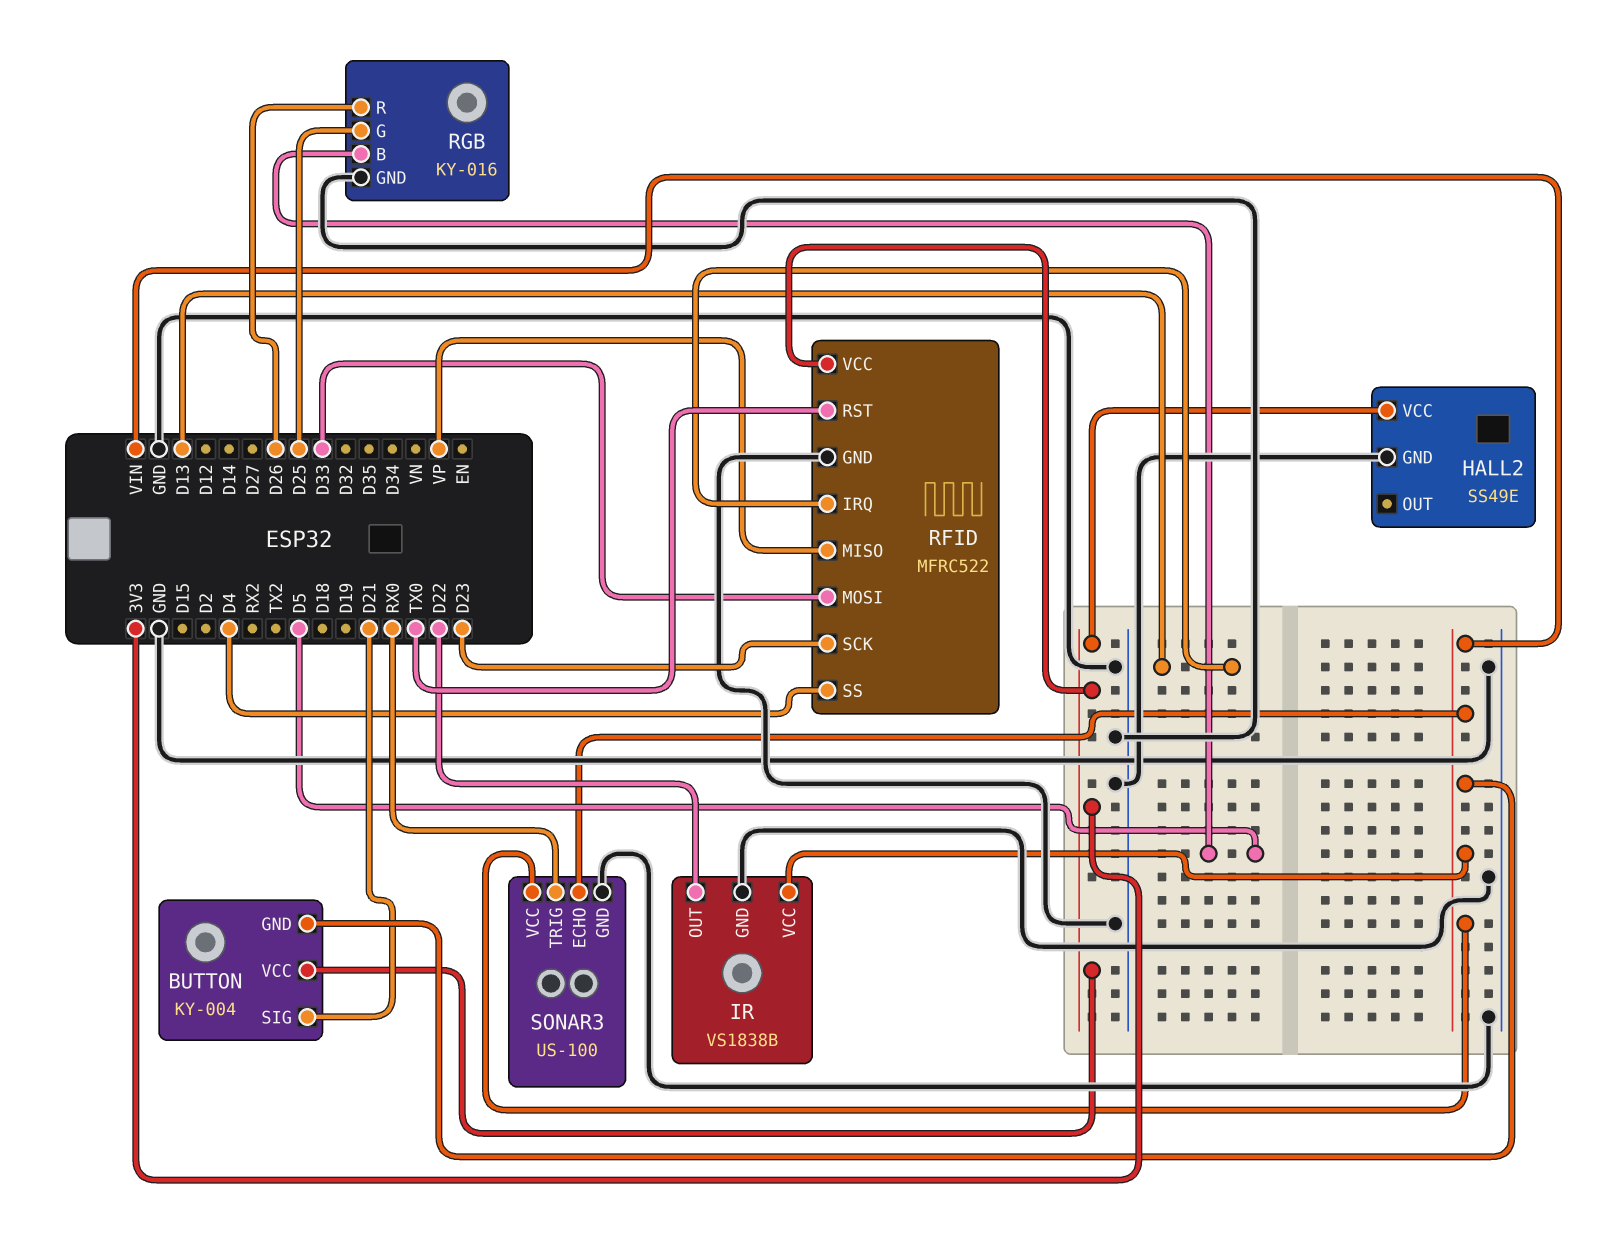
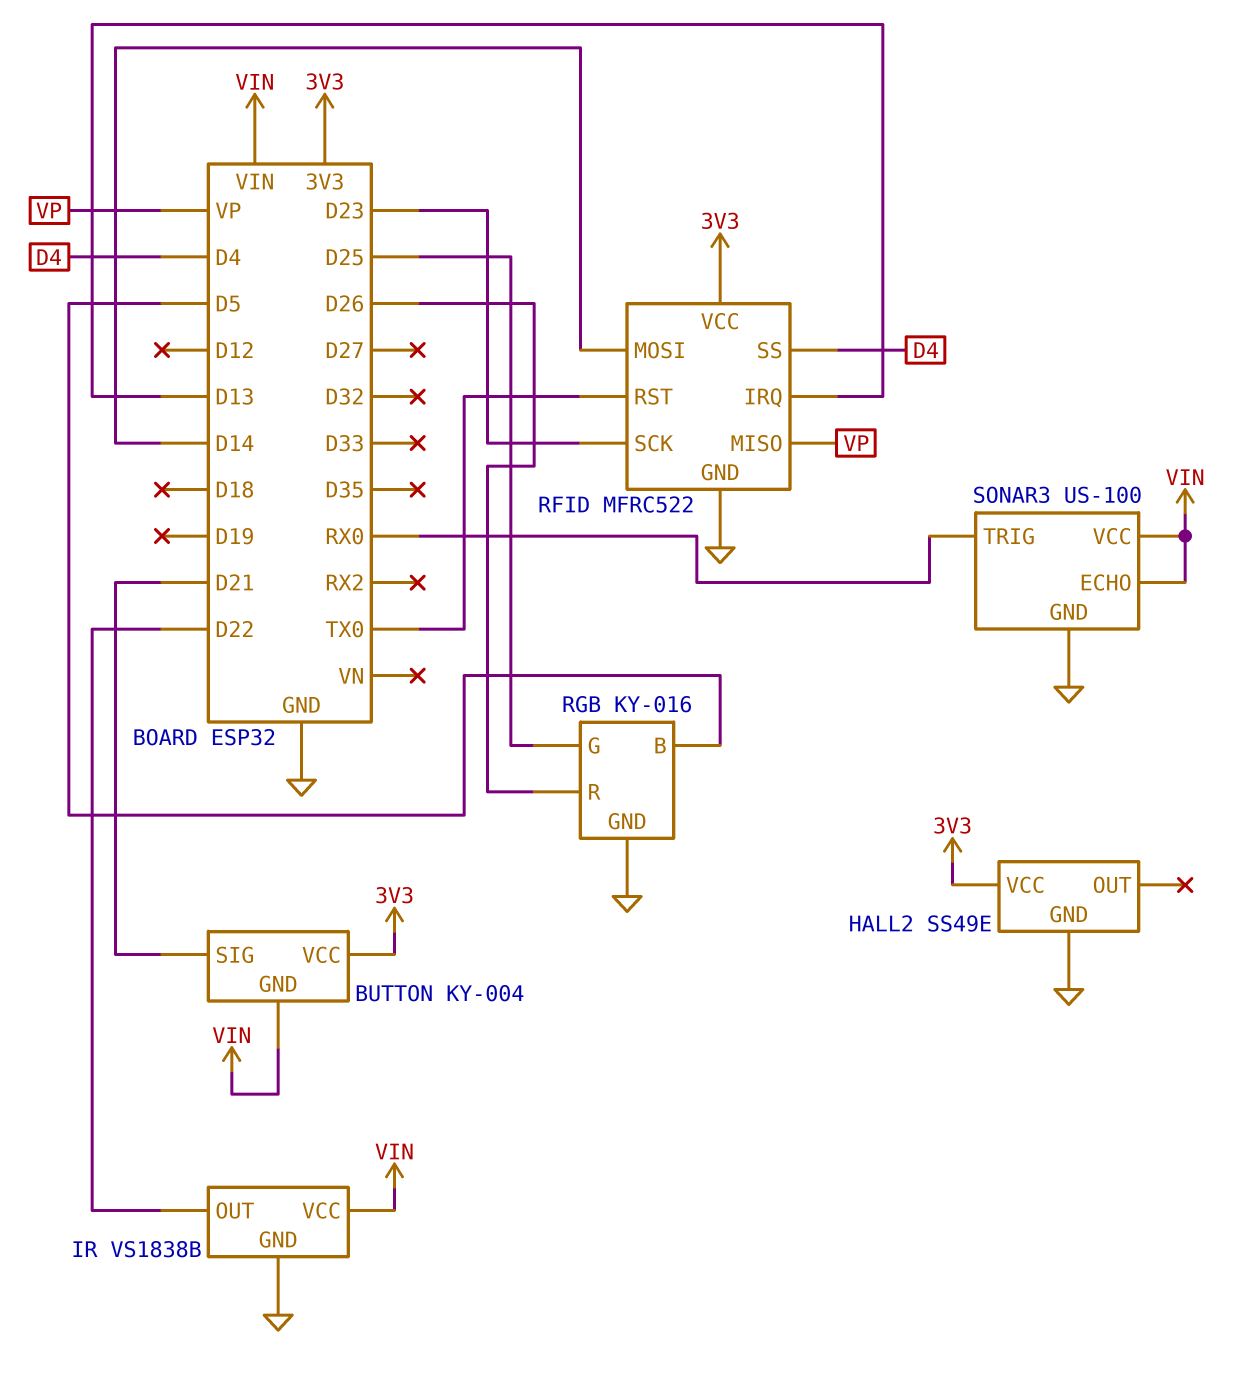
RFID pin MOSI: D33 -> D14

